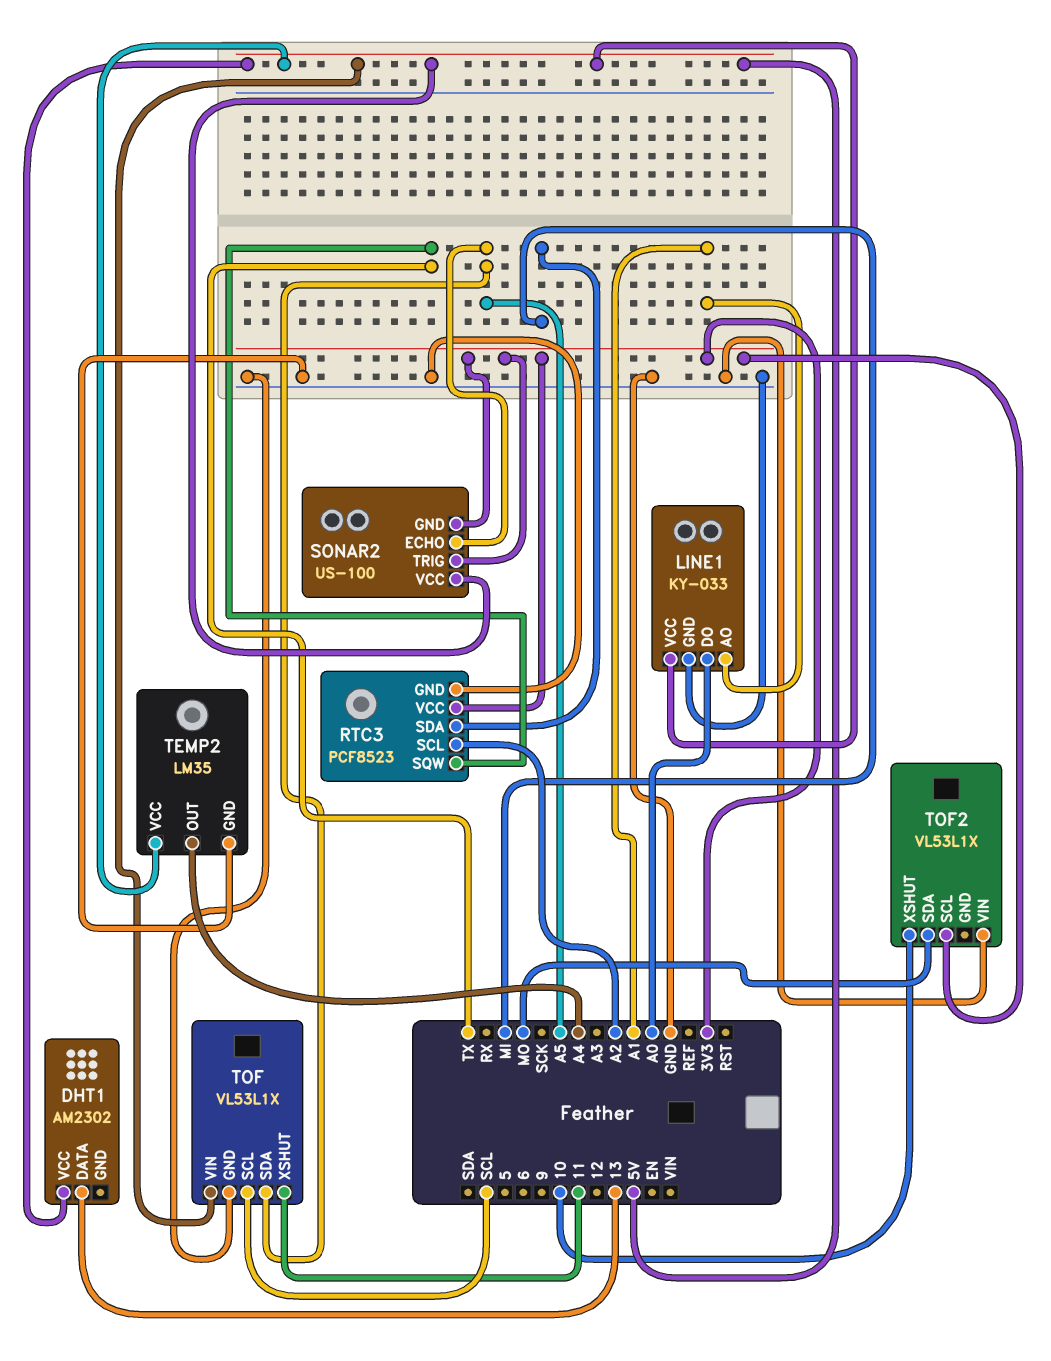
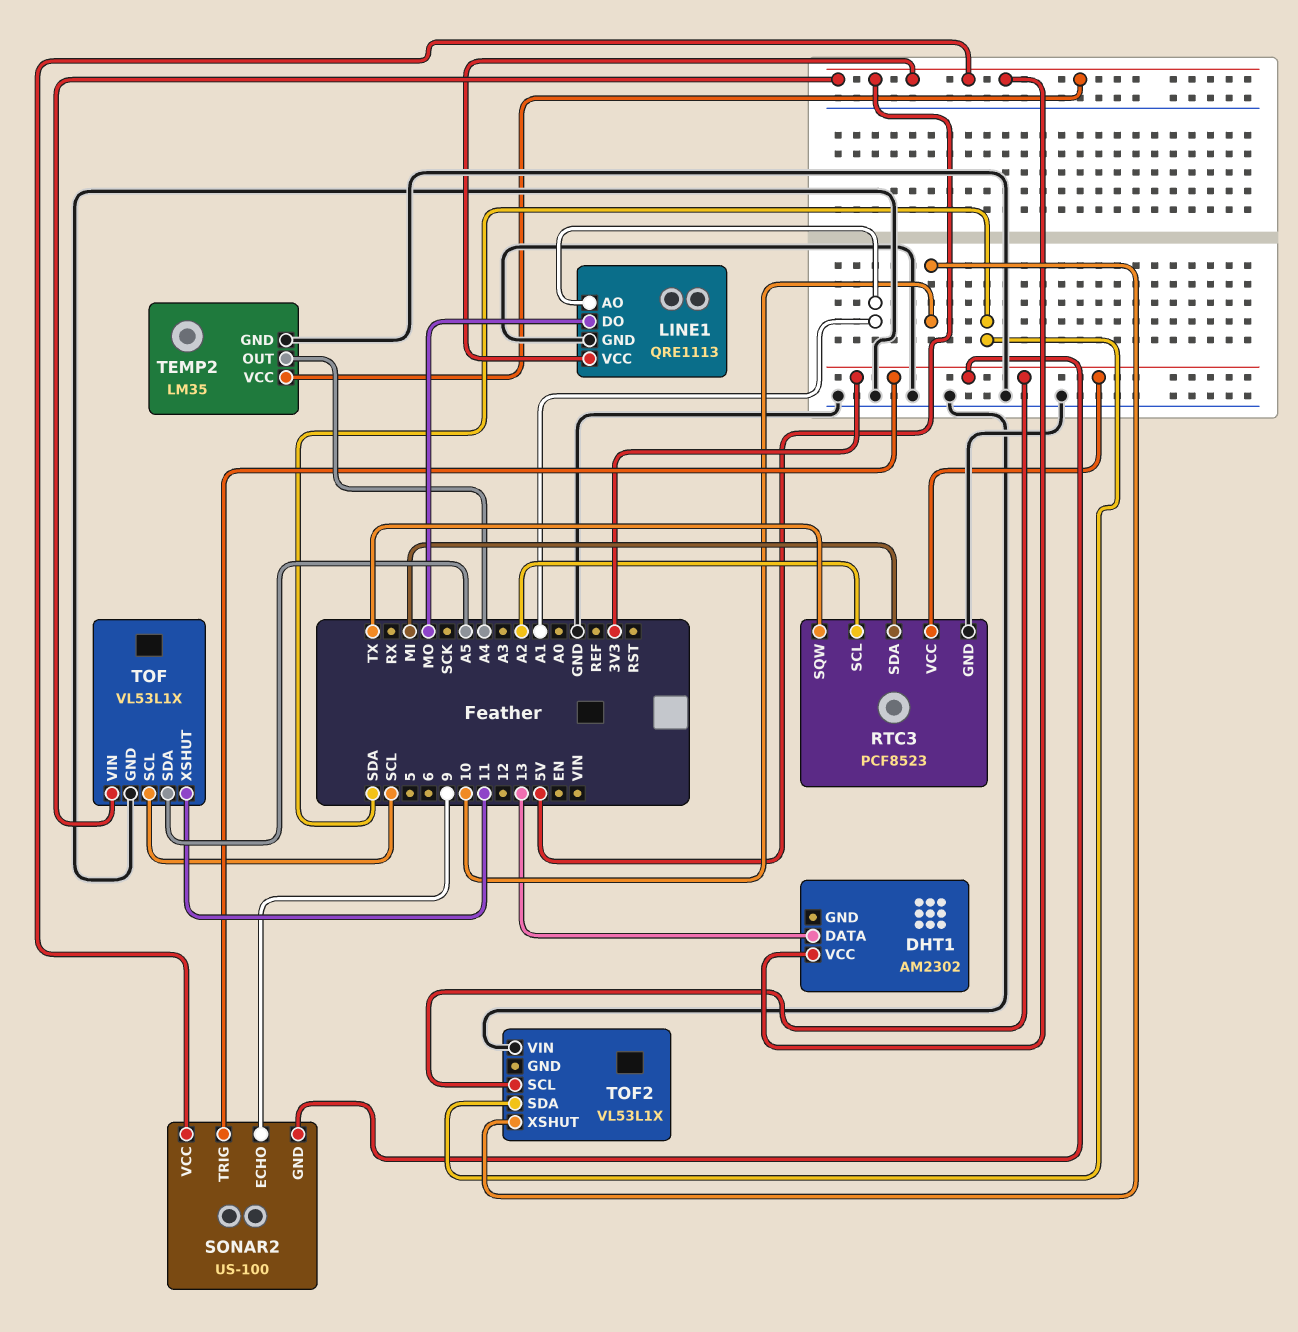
LINE1: KY-033 -> QRE1113
LINE1 pin DO: A0 -> MO
SONAR2 pin ECHO: A5 -> 9
TOF2 pin SDA: MO -> SDA

